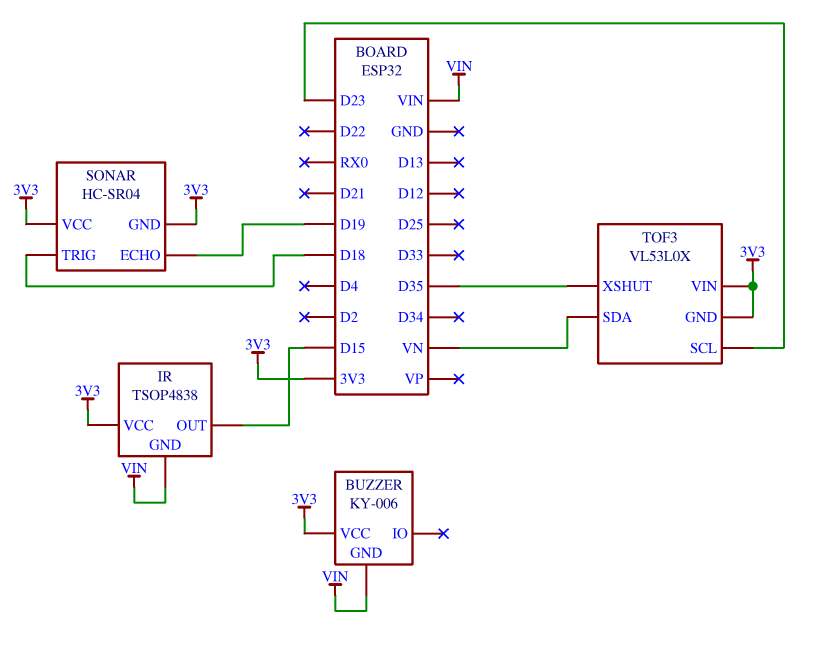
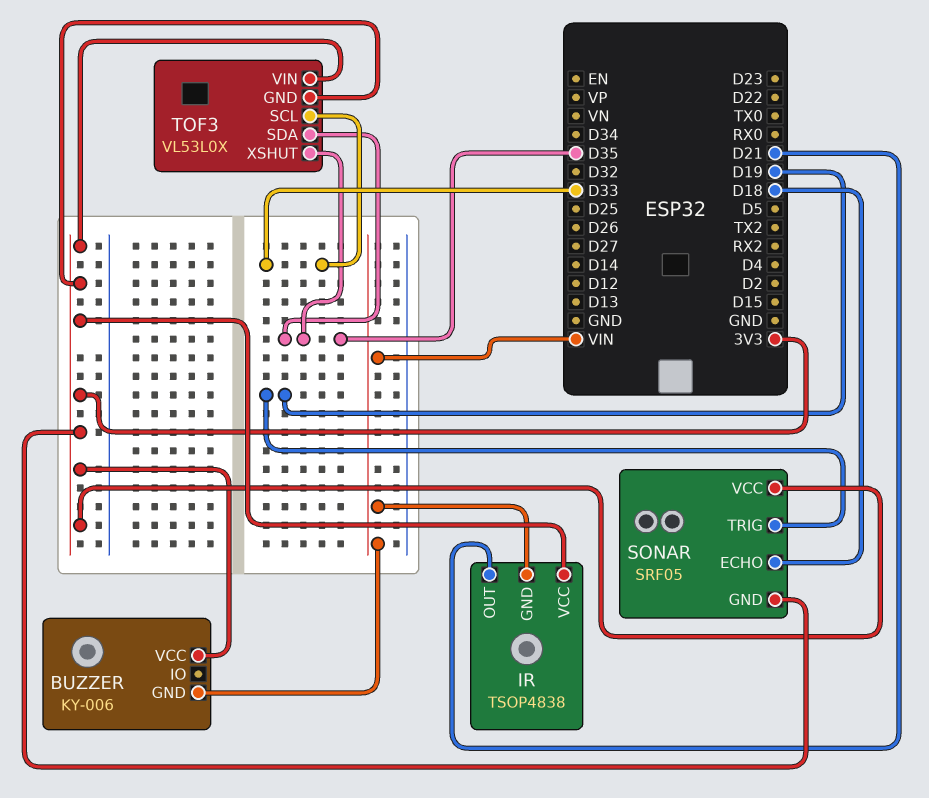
IR pin OUT: D15 -> D21
SONAR: HC-SR04 -> SRF05
SONAR pin ECHO: D19 -> D18
SONAR pin TRIG: D18 -> D19
TOF3 pin SCL: D23 -> D33
TOF3 pin SDA: VN -> D35

